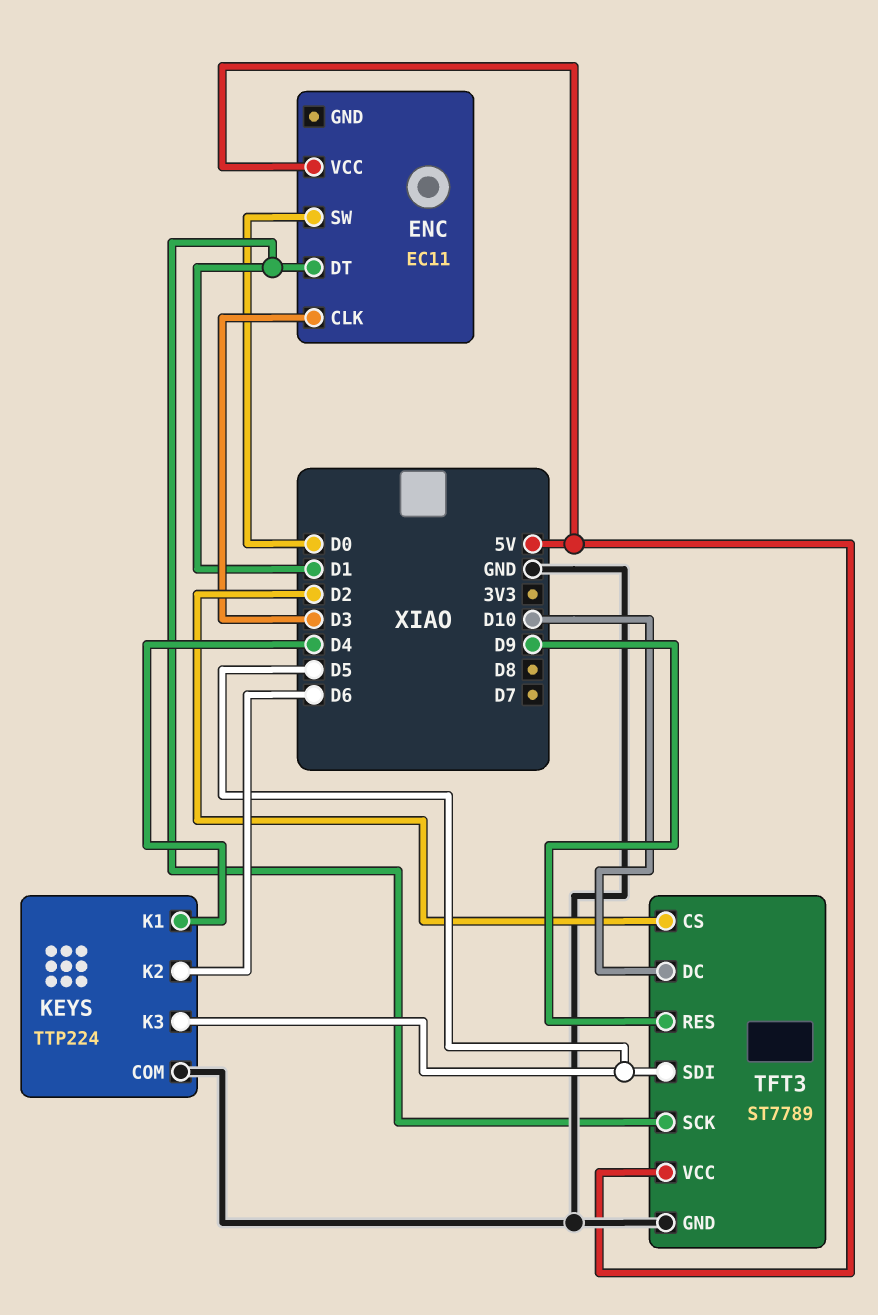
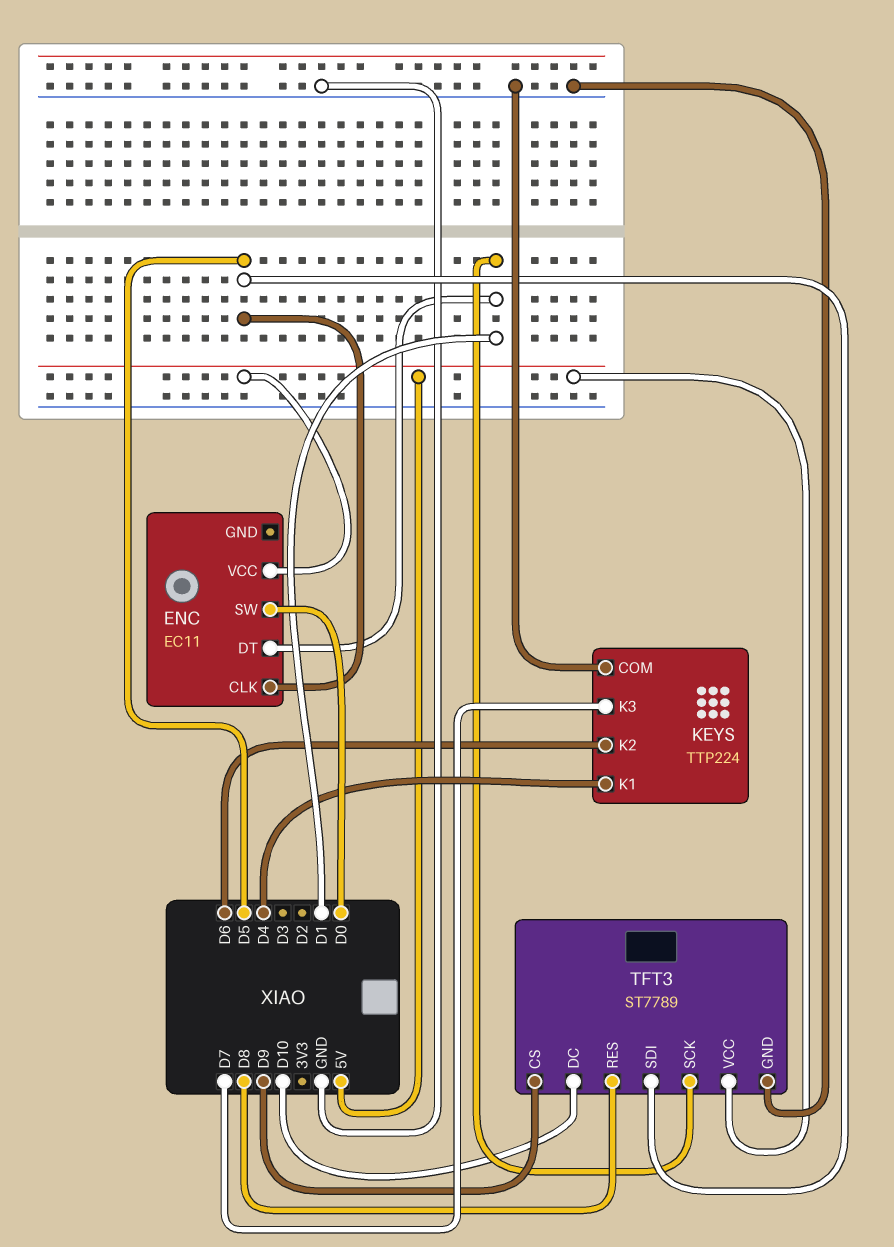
ENC pin CLK: D3 -> D5
KEYS pin K3: D5 -> D7
TFT3 pin CS: D2 -> D9
TFT3 pin RES: D9 -> D8

